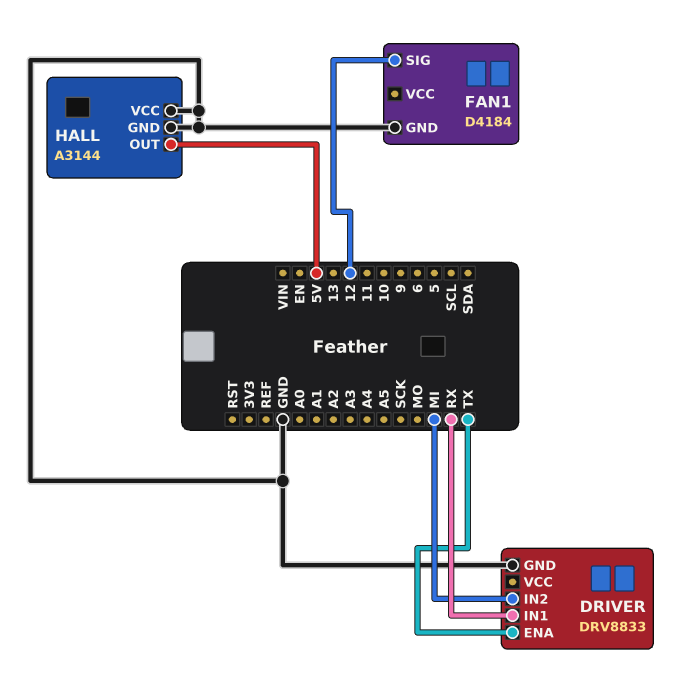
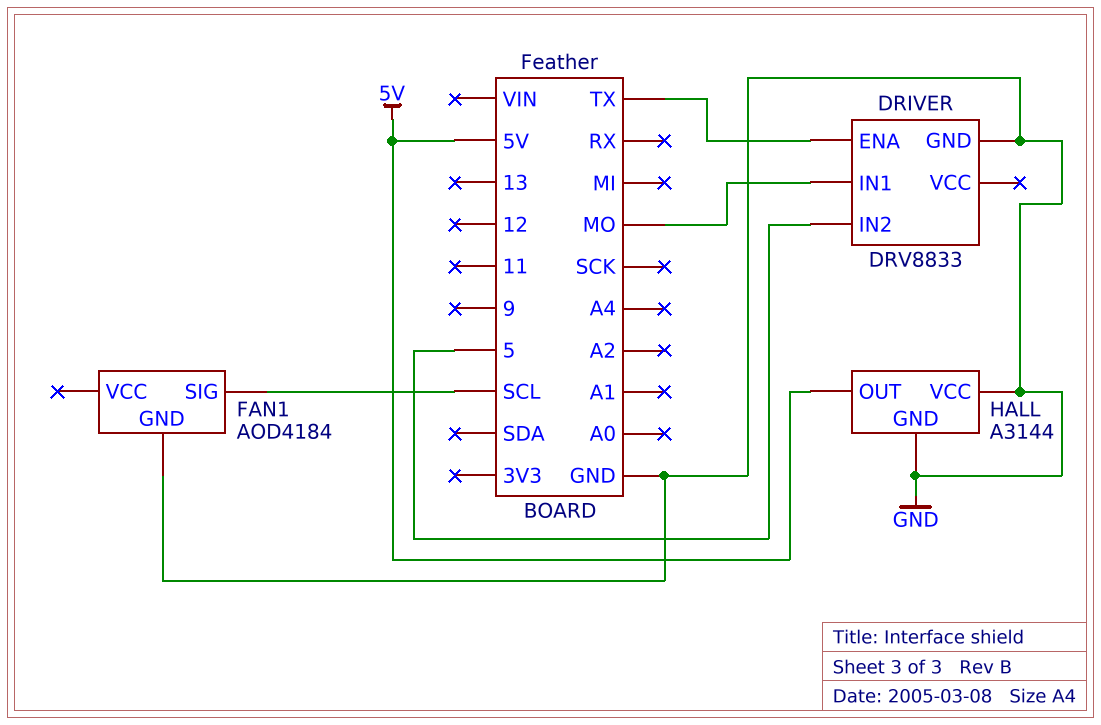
DRIVER pin IN1: RX -> MO
DRIVER pin IN2: MI -> 5
FAN1: D4184 -> AOD4184
FAN1 pin SIG: 12 -> SCL

